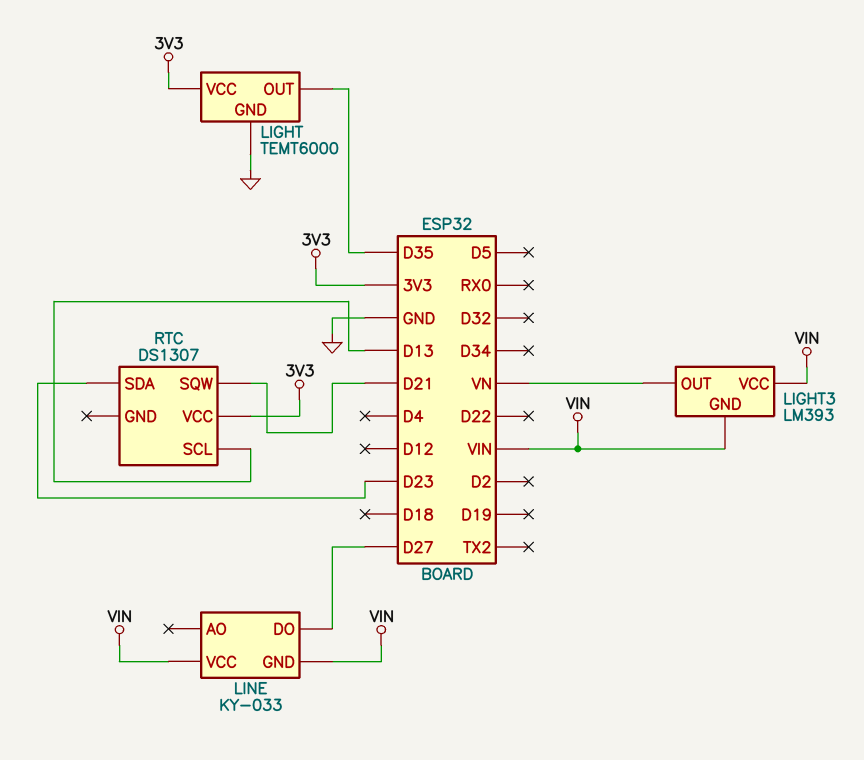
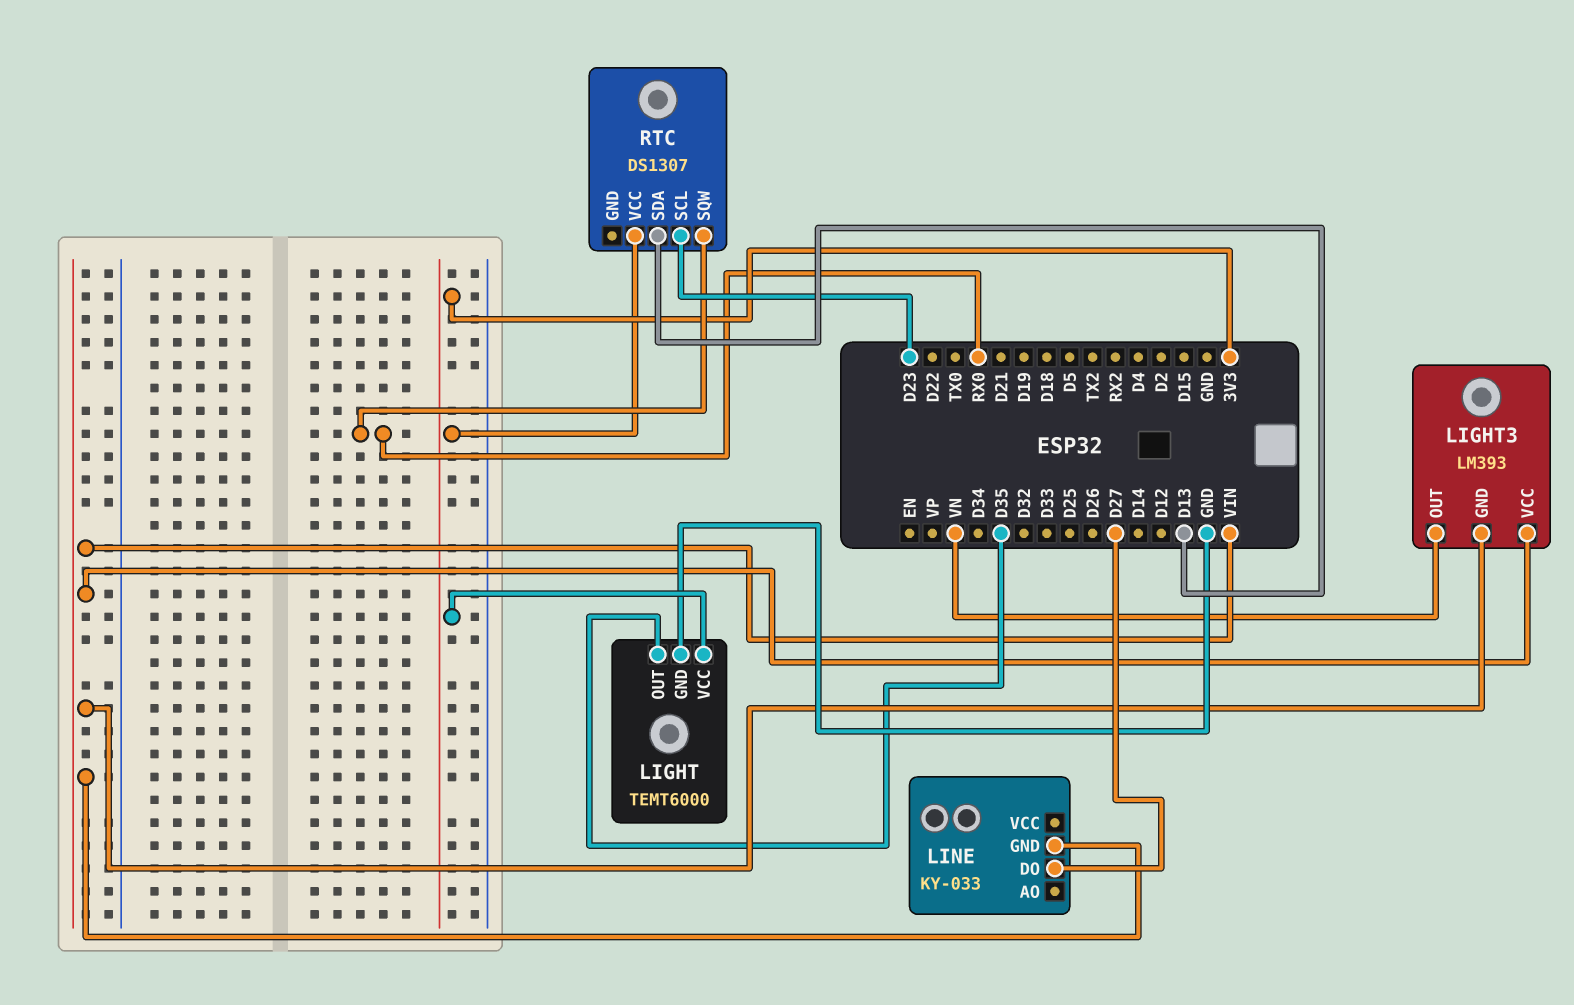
LINE pin VCC: VIN -> none
RTC pin SCL: D13 -> D23
RTC pin SDA: D23 -> D13
RTC pin SQW: D21 -> RX0

